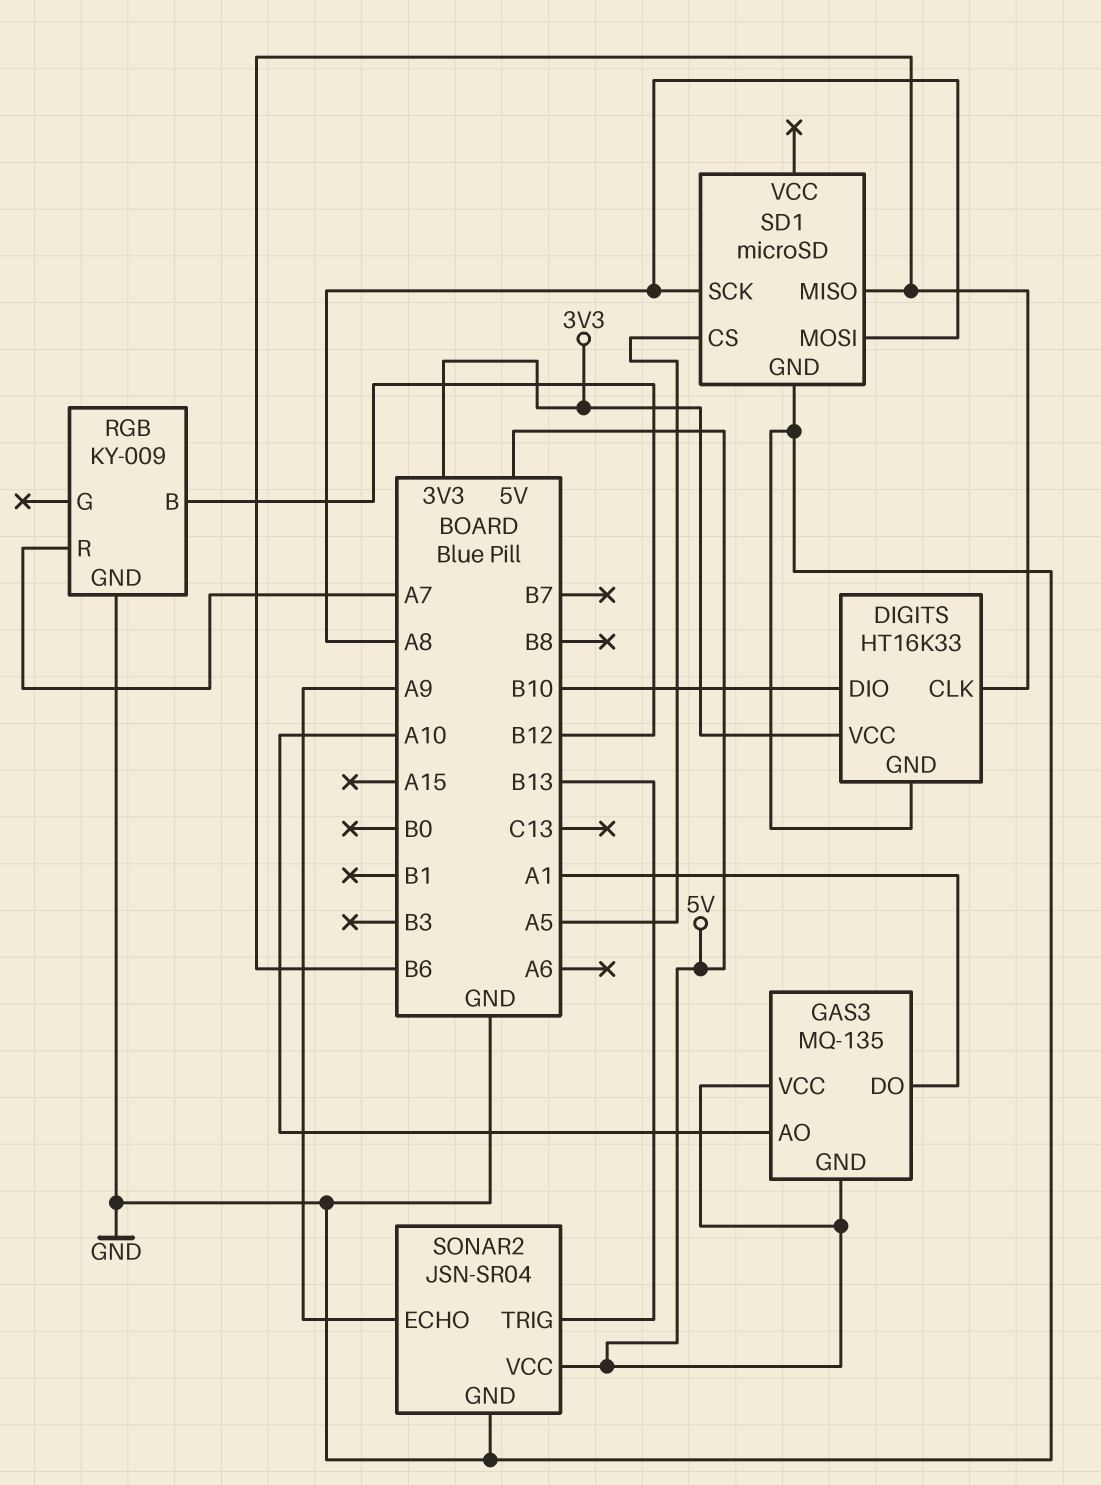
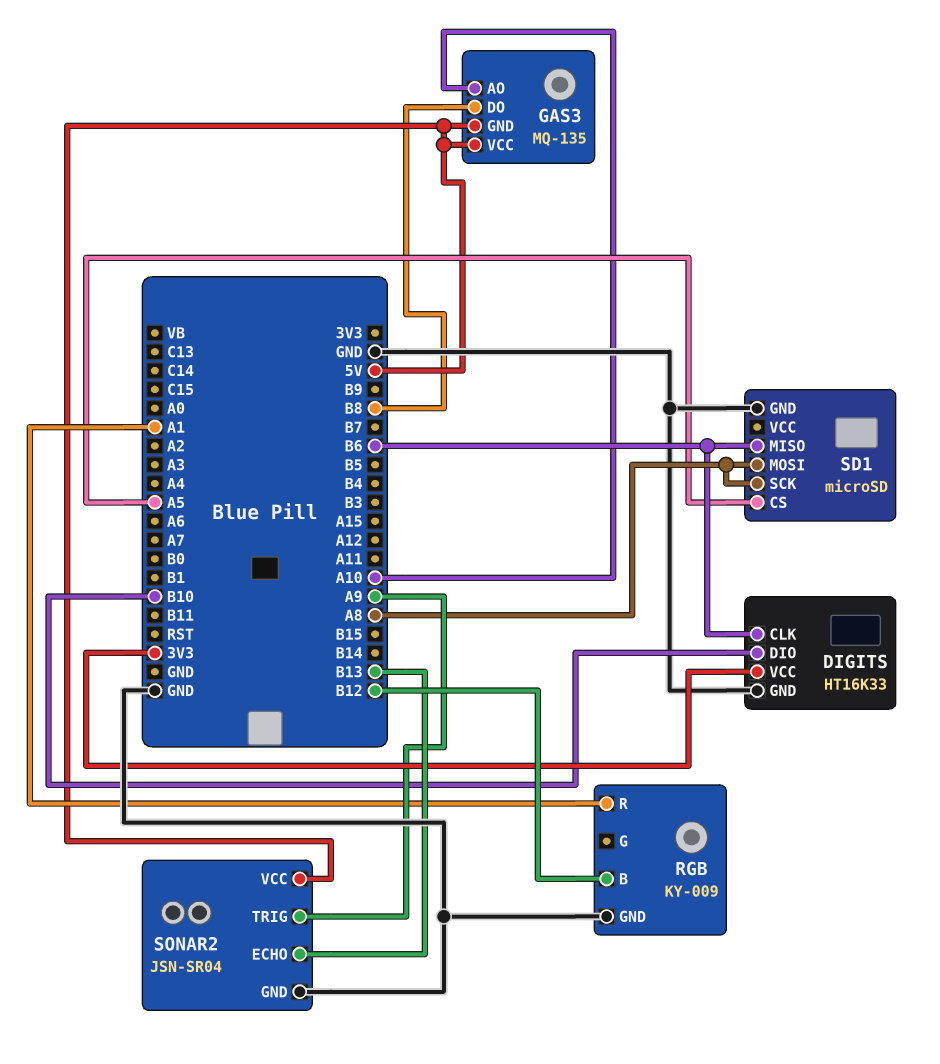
GAS3 pin DO: A1 -> B8
RGB pin R: A7 -> A1
SONAR2 pin ECHO: A9 -> B13
SONAR2 pin TRIG: B13 -> A9

